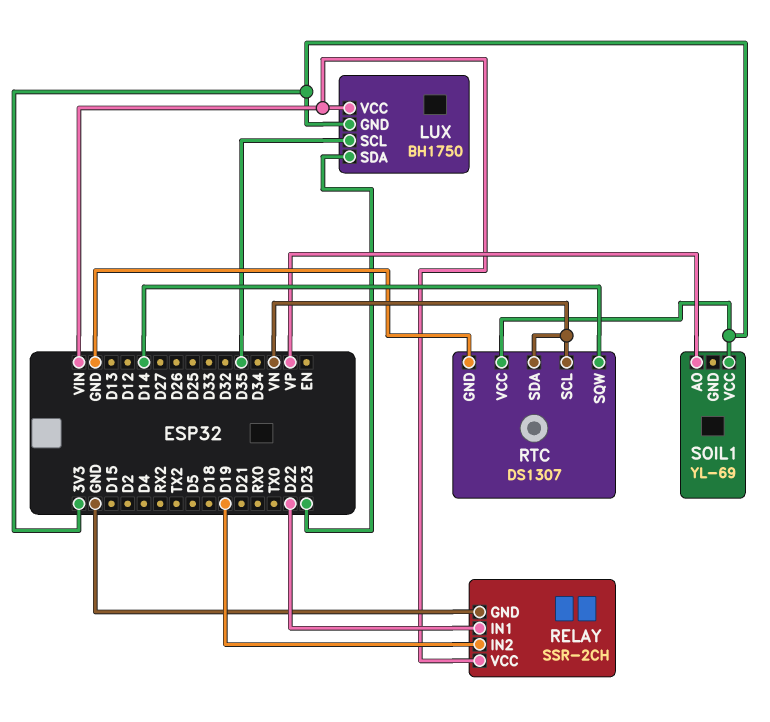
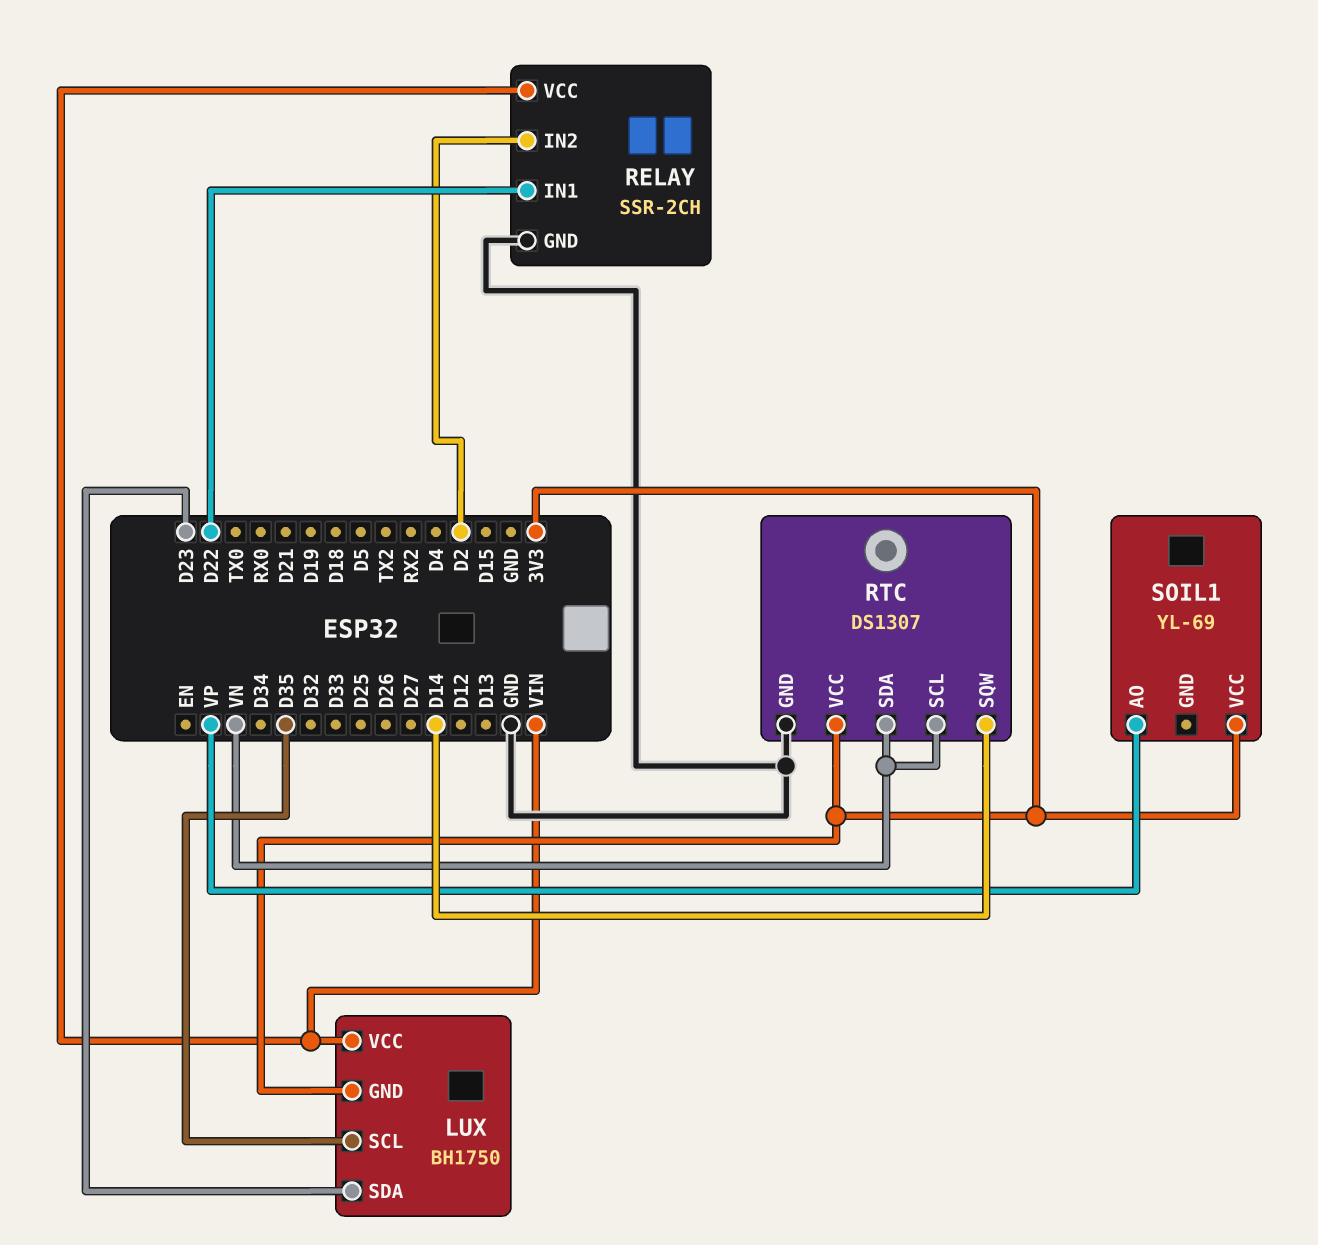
RELAY pin IN2: D19 -> D2

